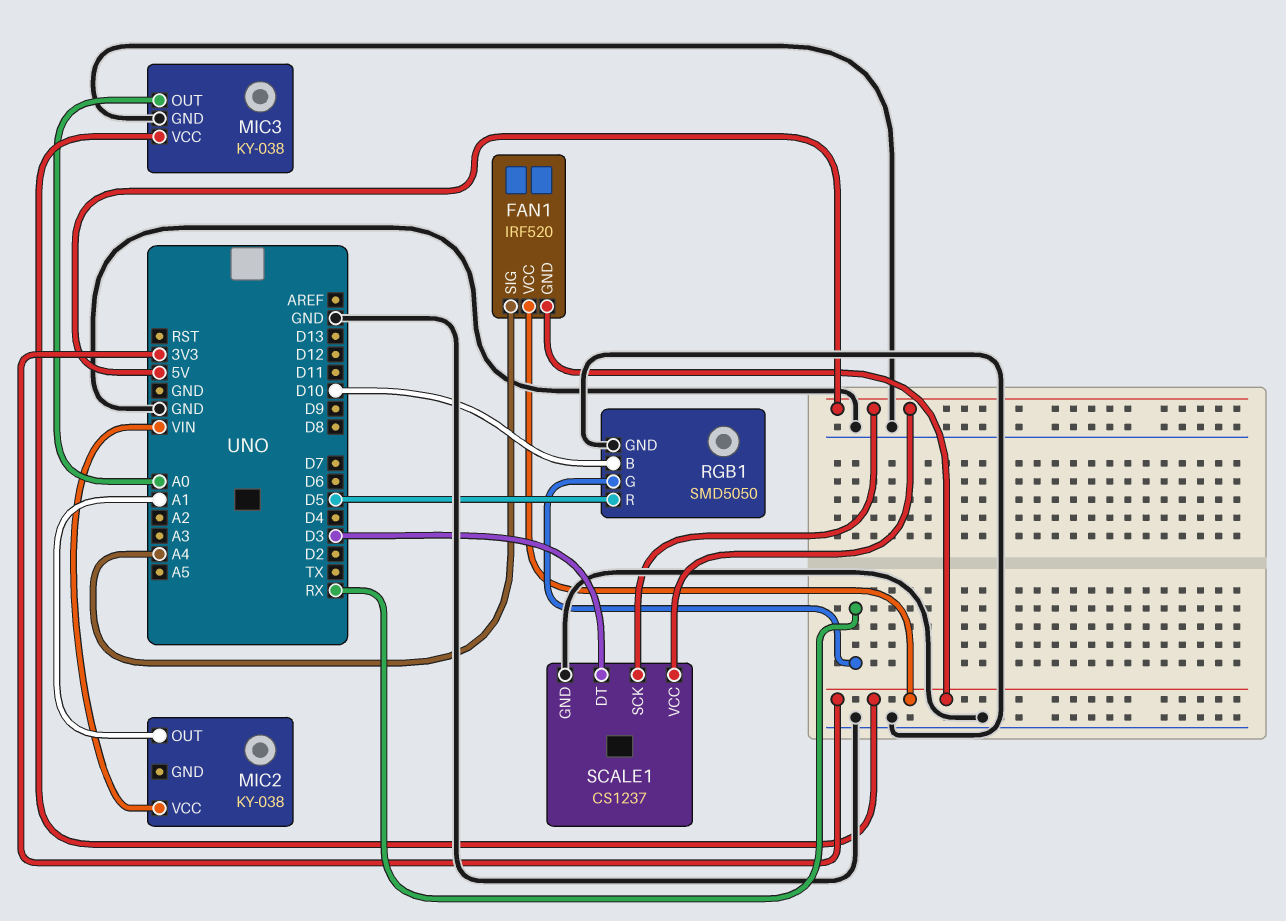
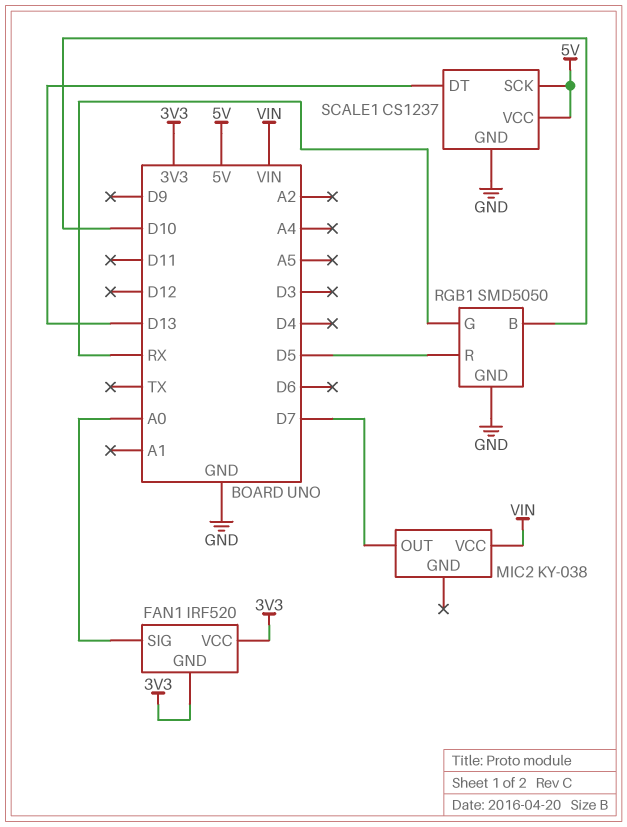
FAN1 pin SIG: A4 -> A0
MIC2 pin OUT: A1 -> D7
MIC3: KY-038 -> none
MIC3 pin GND: GND -> none
MIC3 pin OUT: A0 -> none
MIC3 pin VCC: 3V3 -> none
SCALE1 pin DT: D3 -> D13

